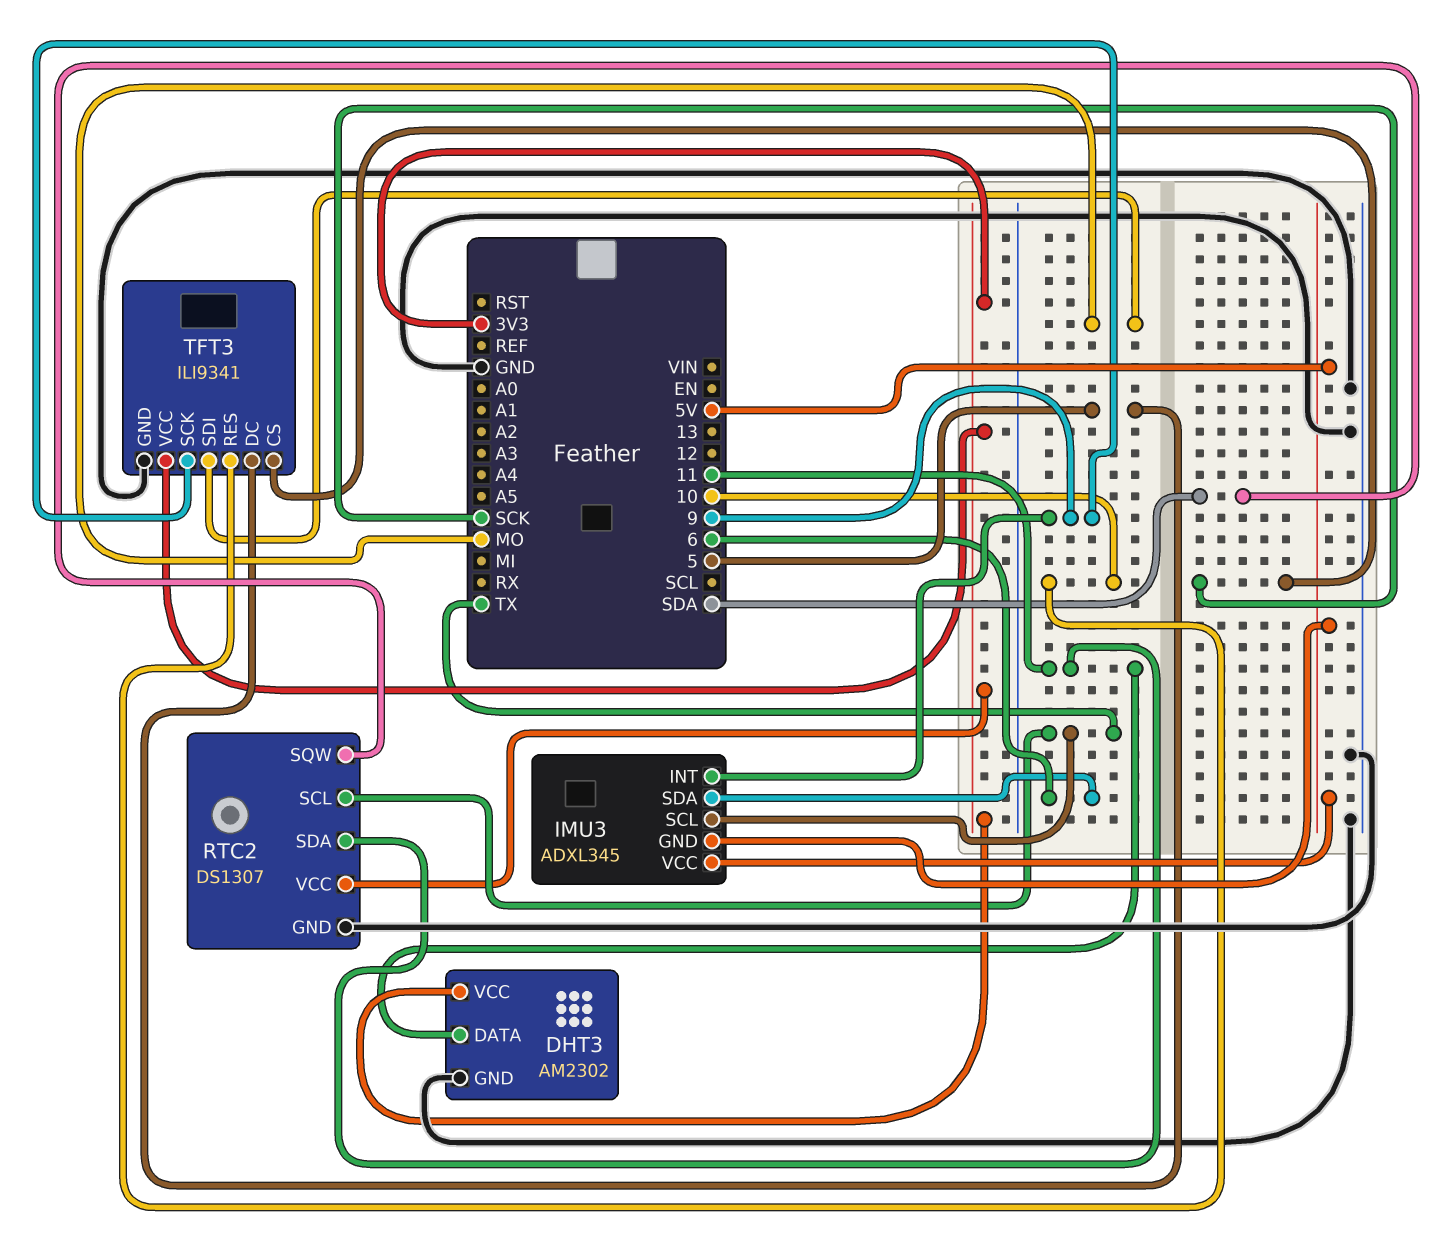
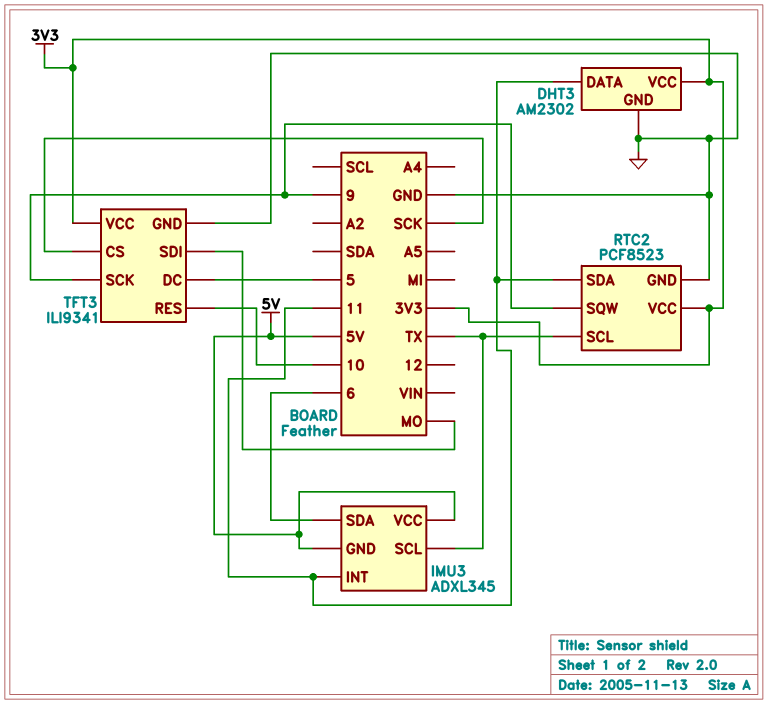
IMU3 pin INT: 9 -> 11
RTC2: DS1307 -> PCF8523
RTC2 pin SQW: SDA -> 9

